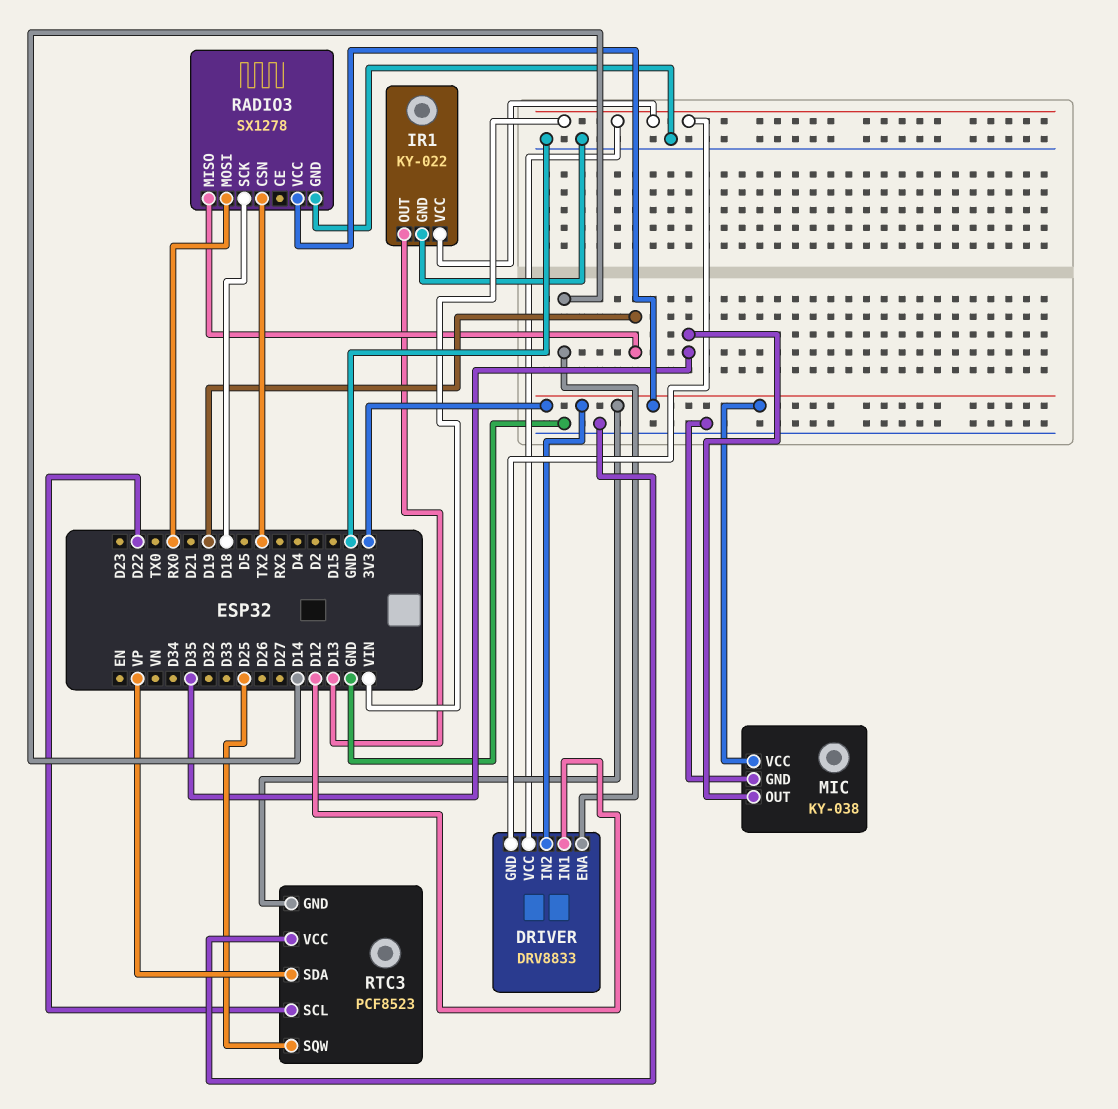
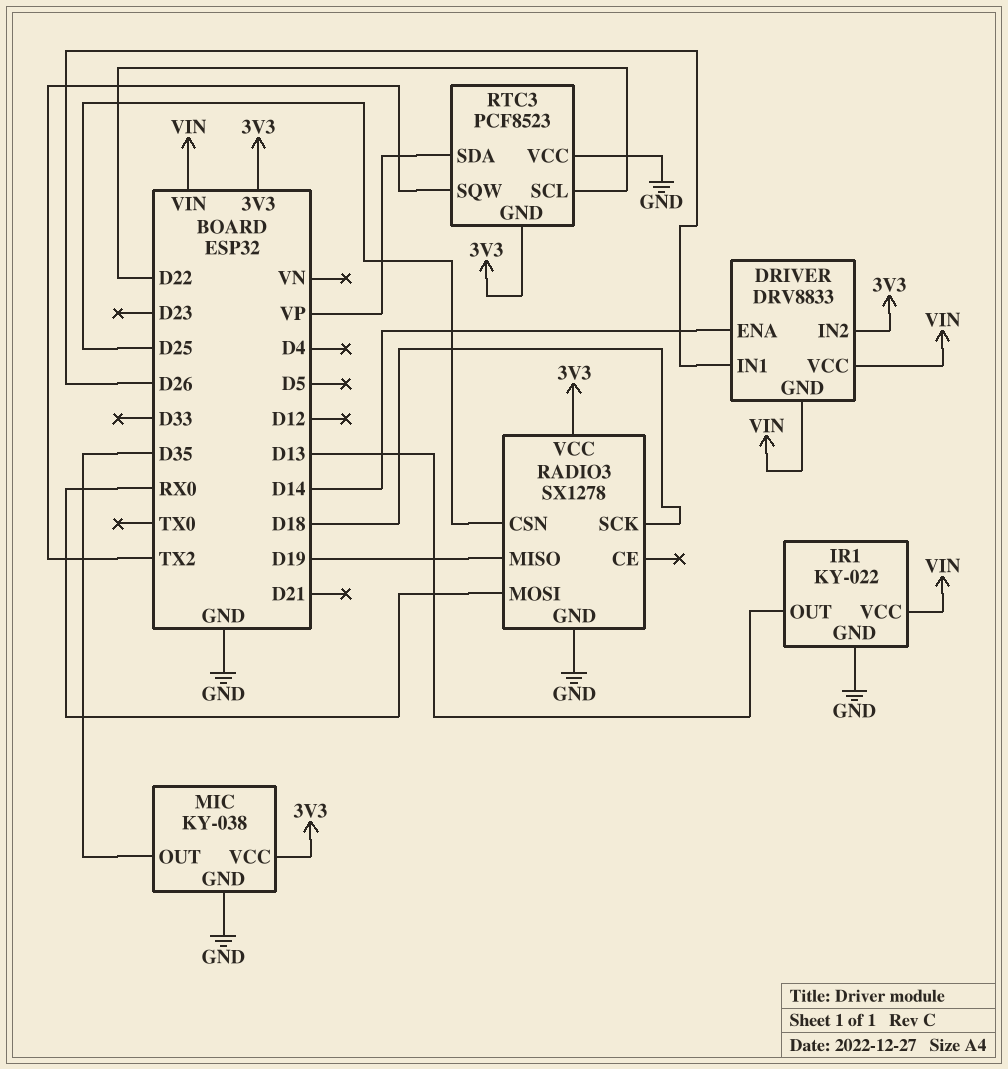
DRIVER pin IN1: D12 -> D26
RADIO3 pin CSN: TX2 -> D25
RTC3 pin SQW: D25 -> TX2

